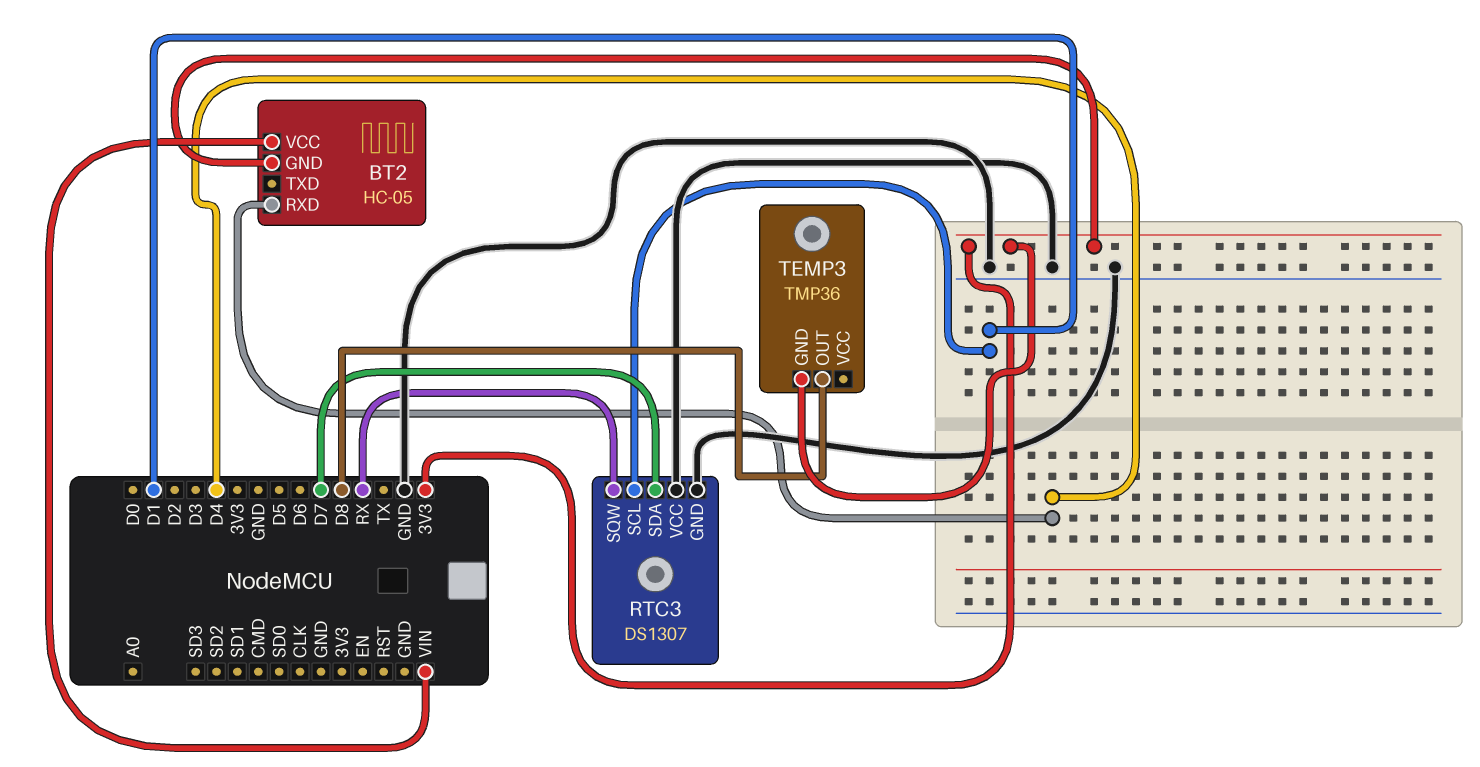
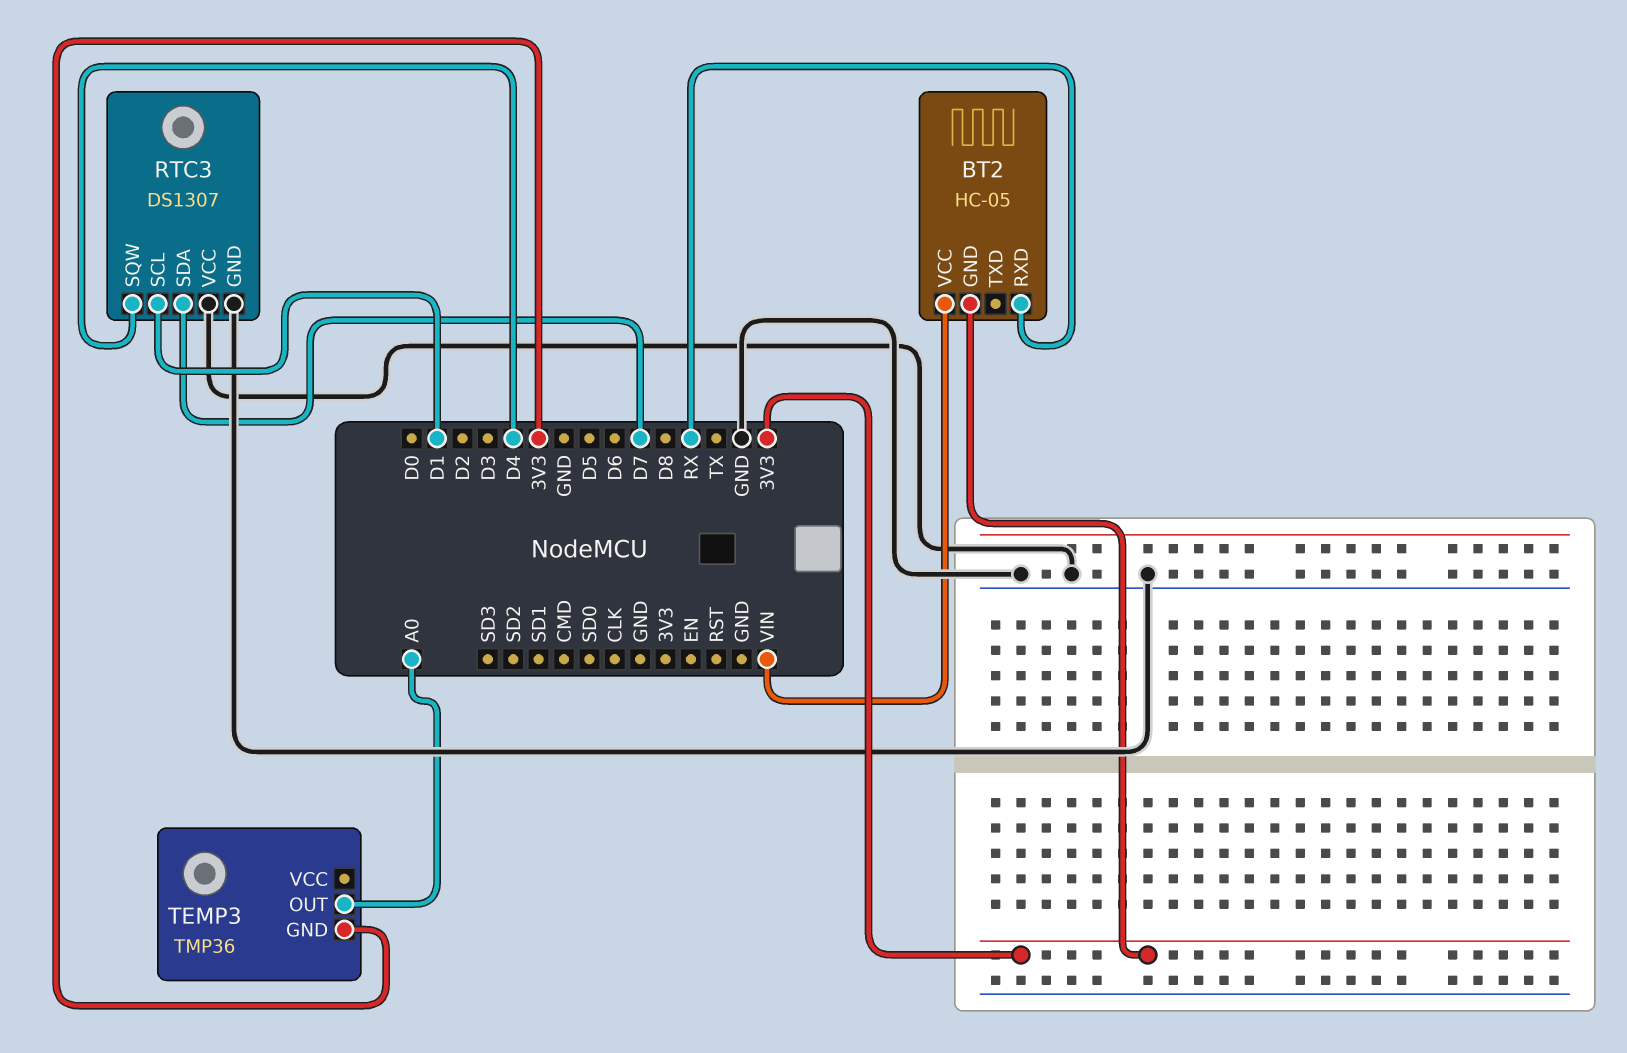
BT2 pin RXD: D4 -> RX
RTC3 pin SQW: RX -> D4
TEMP3 pin OUT: D8 -> A0

